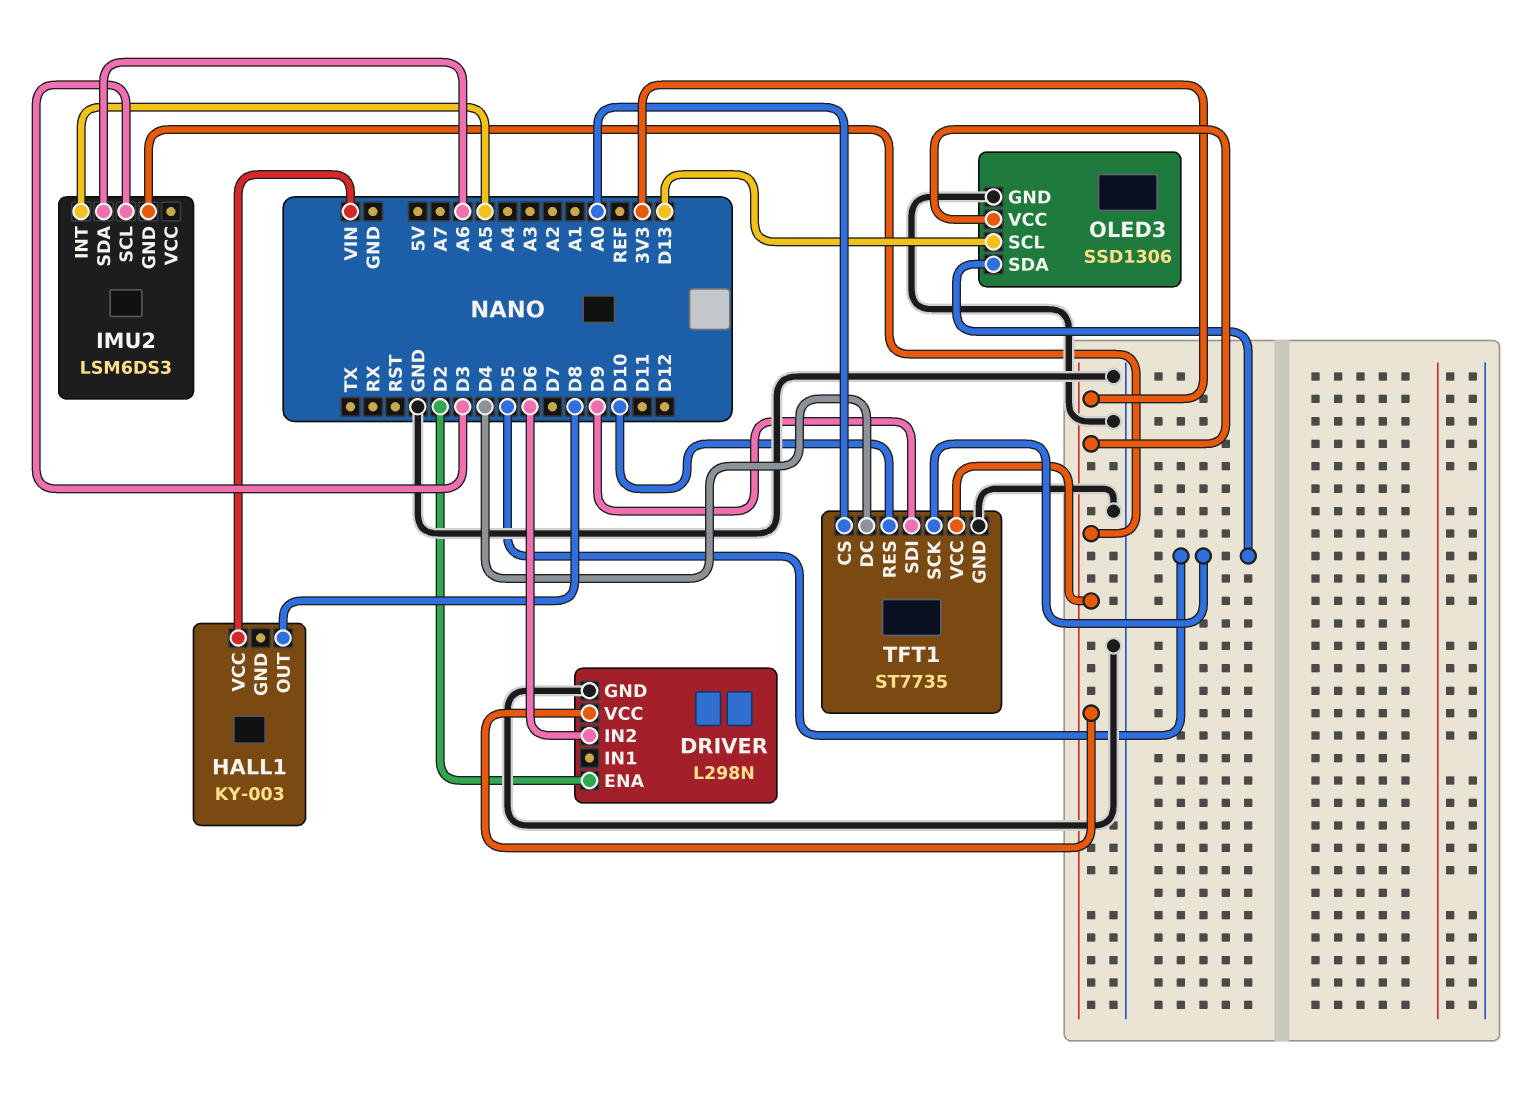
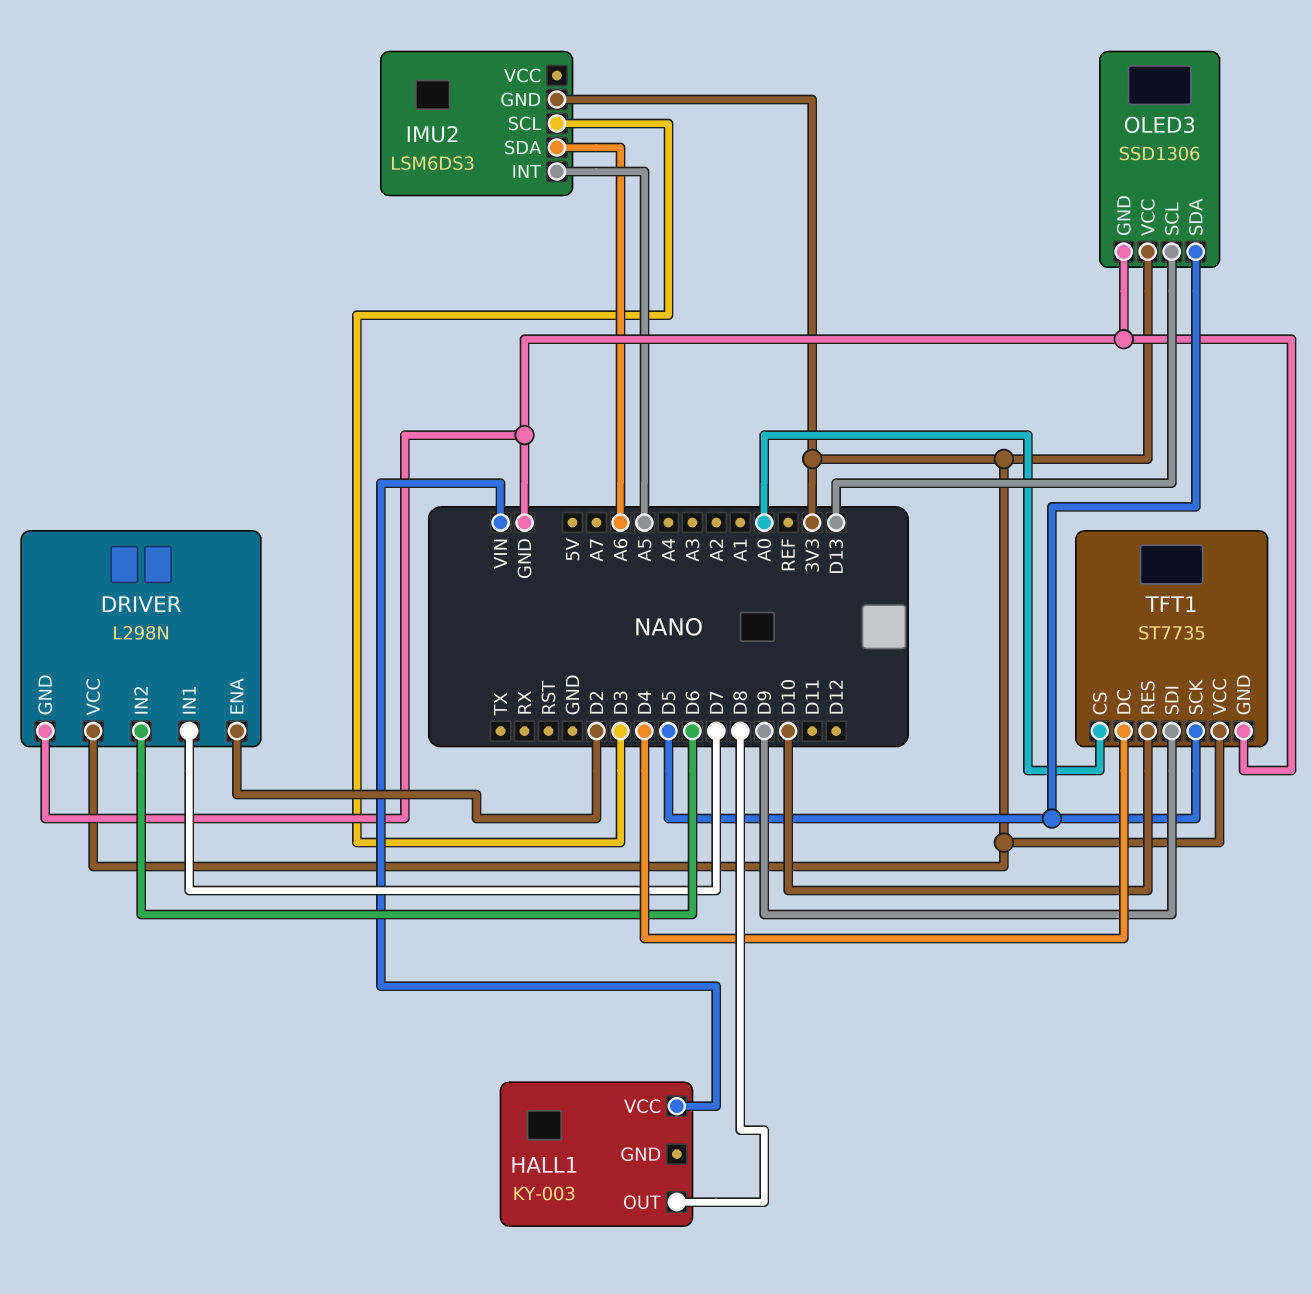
DRIVER pin IN1: none -> D7

